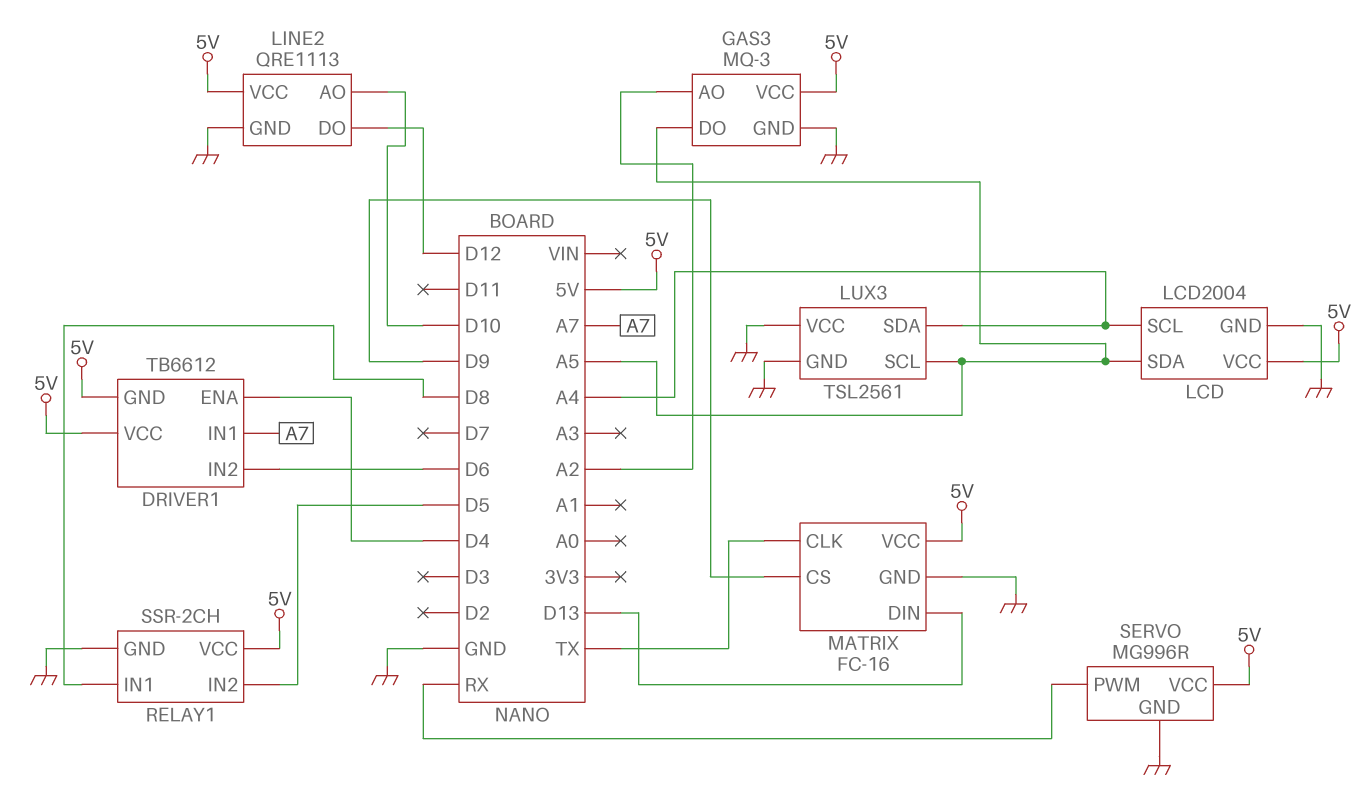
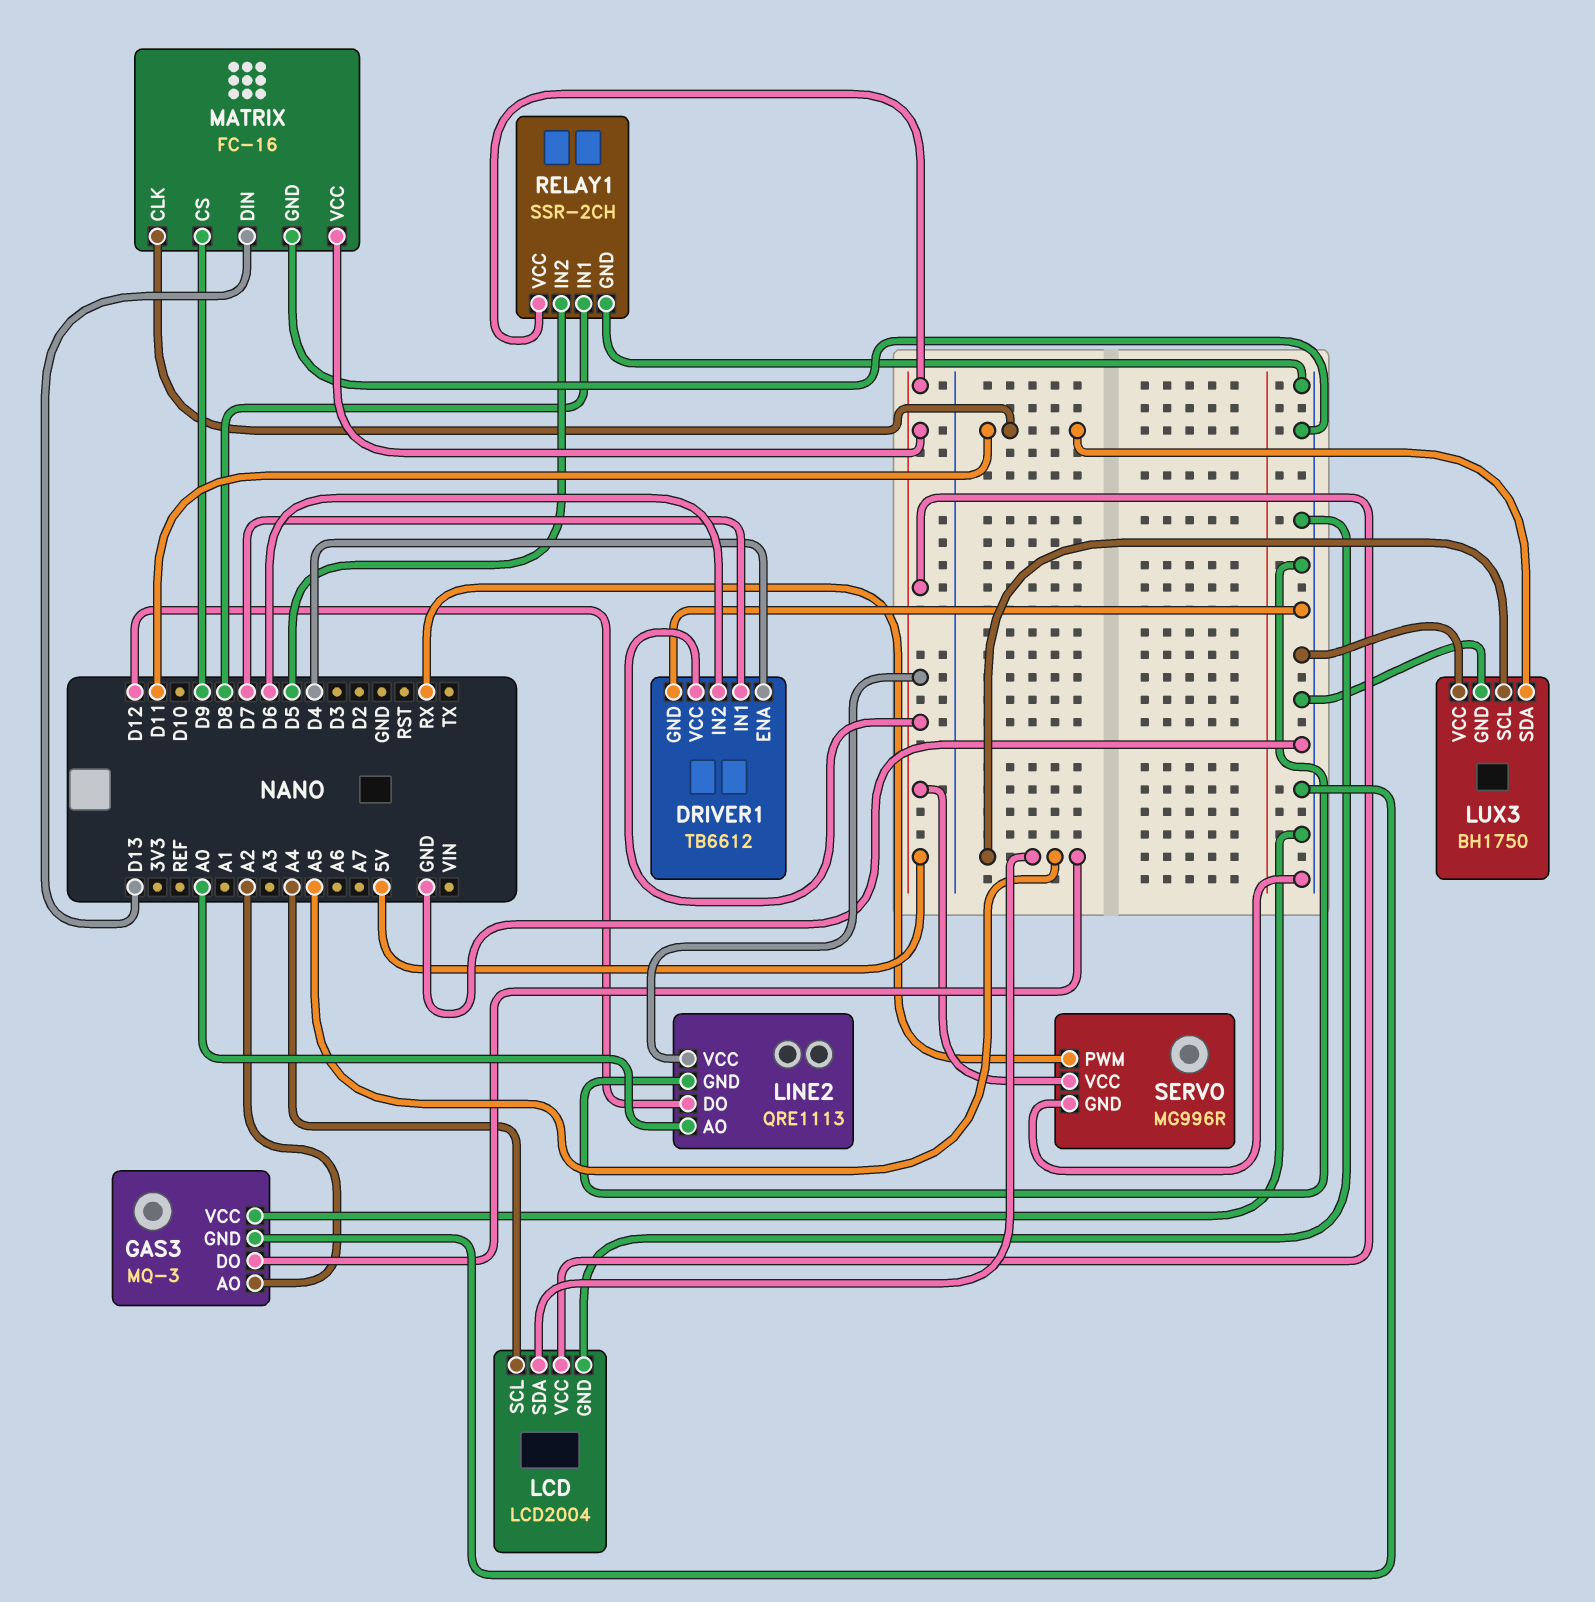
DRIVER1 pin GND: 5V -> GND
DRIVER1 pin IN1: A7 -> D7
GAS3 pin VCC: 5V -> GND
LINE2 pin AO: D10 -> A0
LUX3: TSL2561 -> BH1750
LUX3 pin SDA: A4 -> D11
MATRIX pin CLK: TX -> D11

